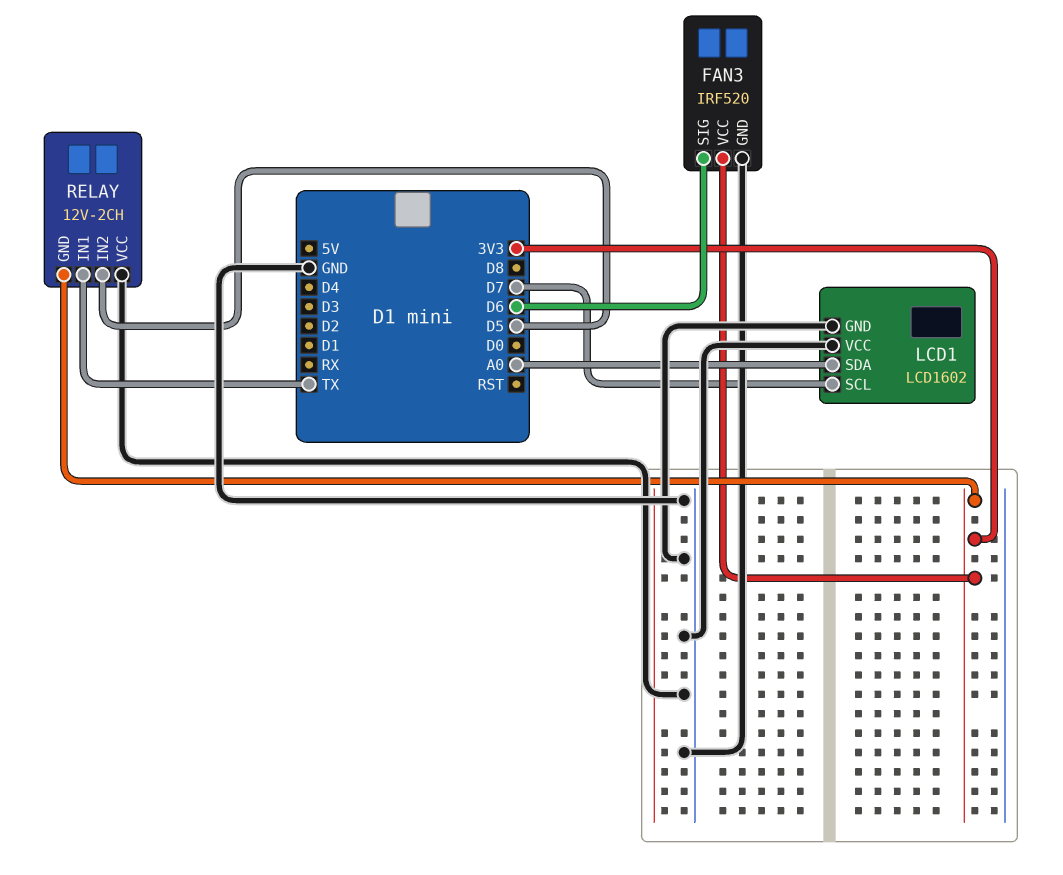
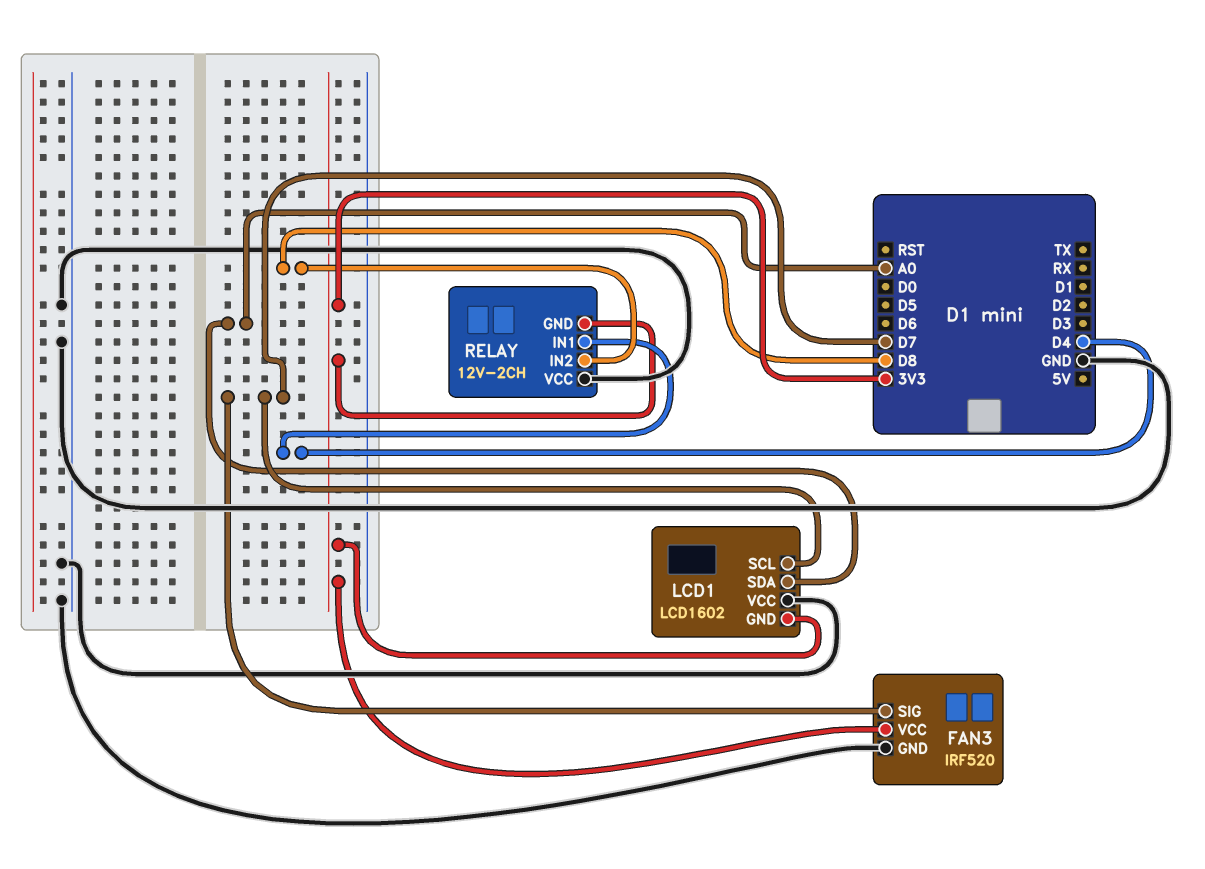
FAN3 pin SIG: D6 -> D7
LCD1 pin GND: GND -> 3V3
RELAY pin IN1: TX -> D4
RELAY pin IN2: D5 -> D8

